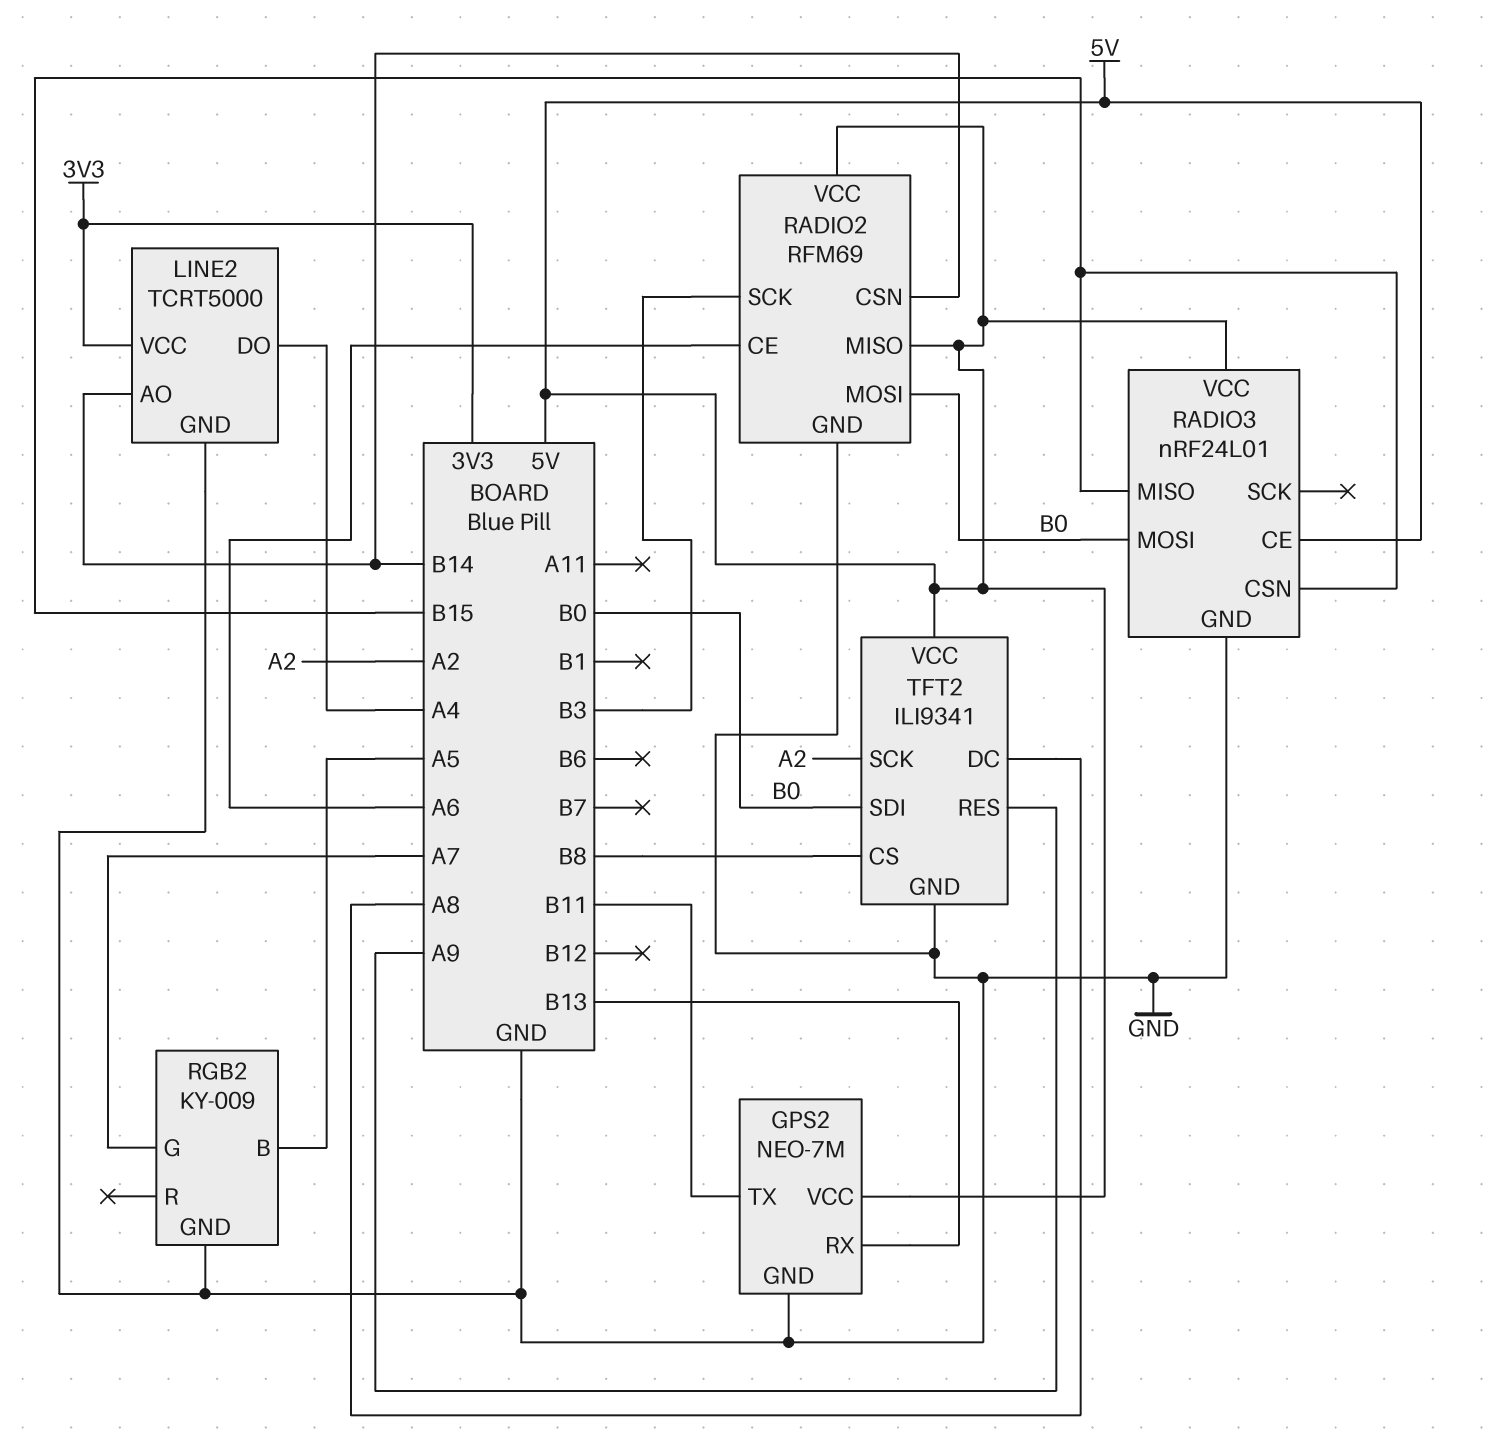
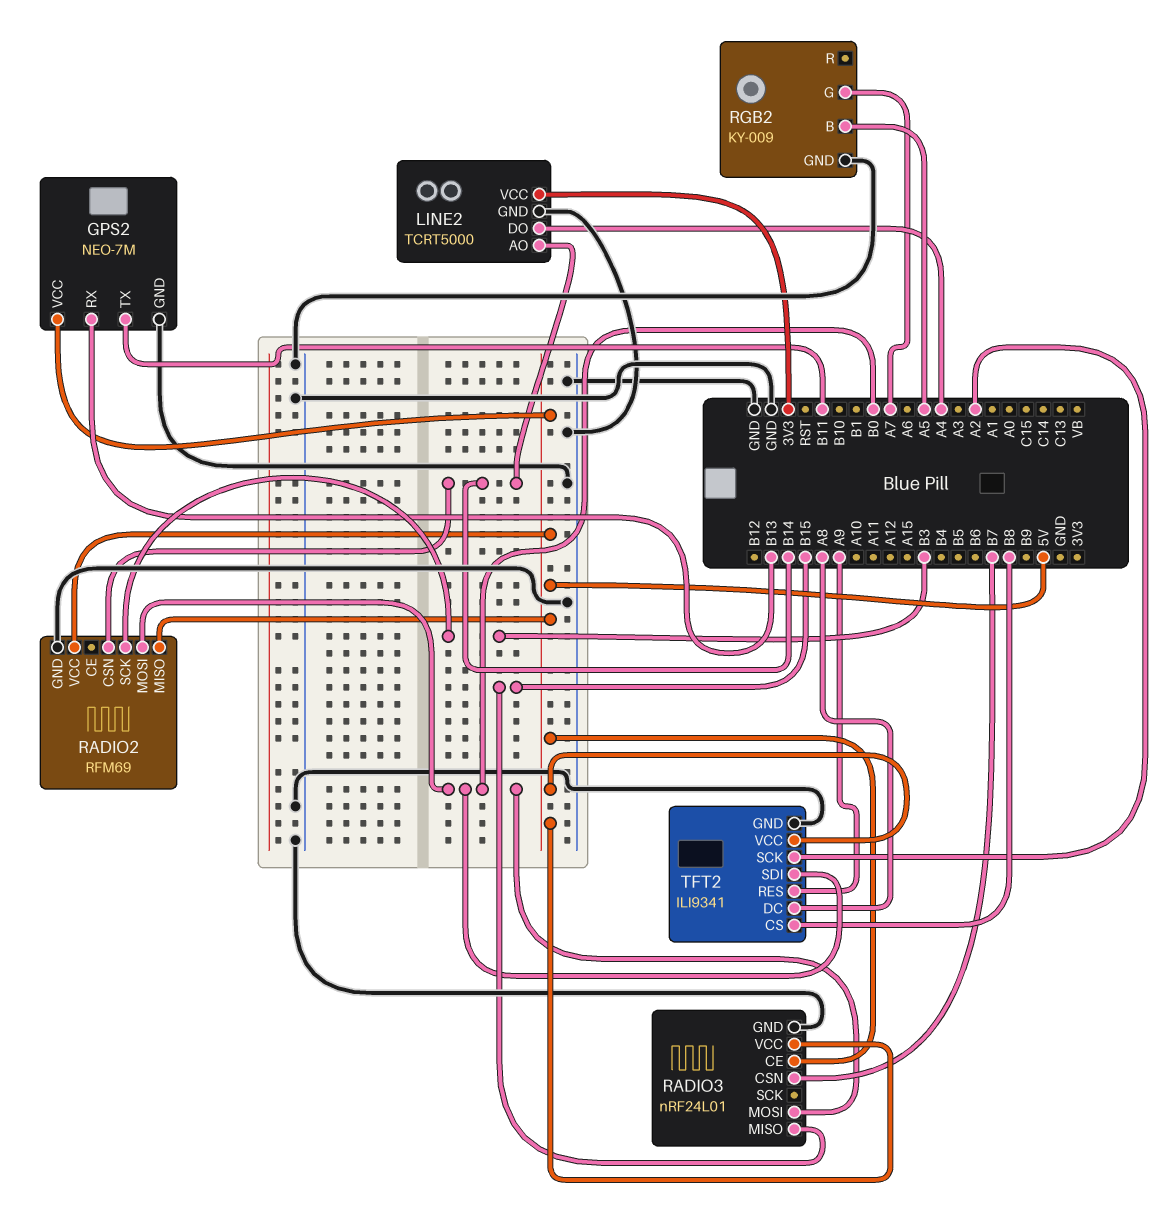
RADIO2 pin CE: A6 -> none
RADIO3 pin CSN: B15 -> B7

